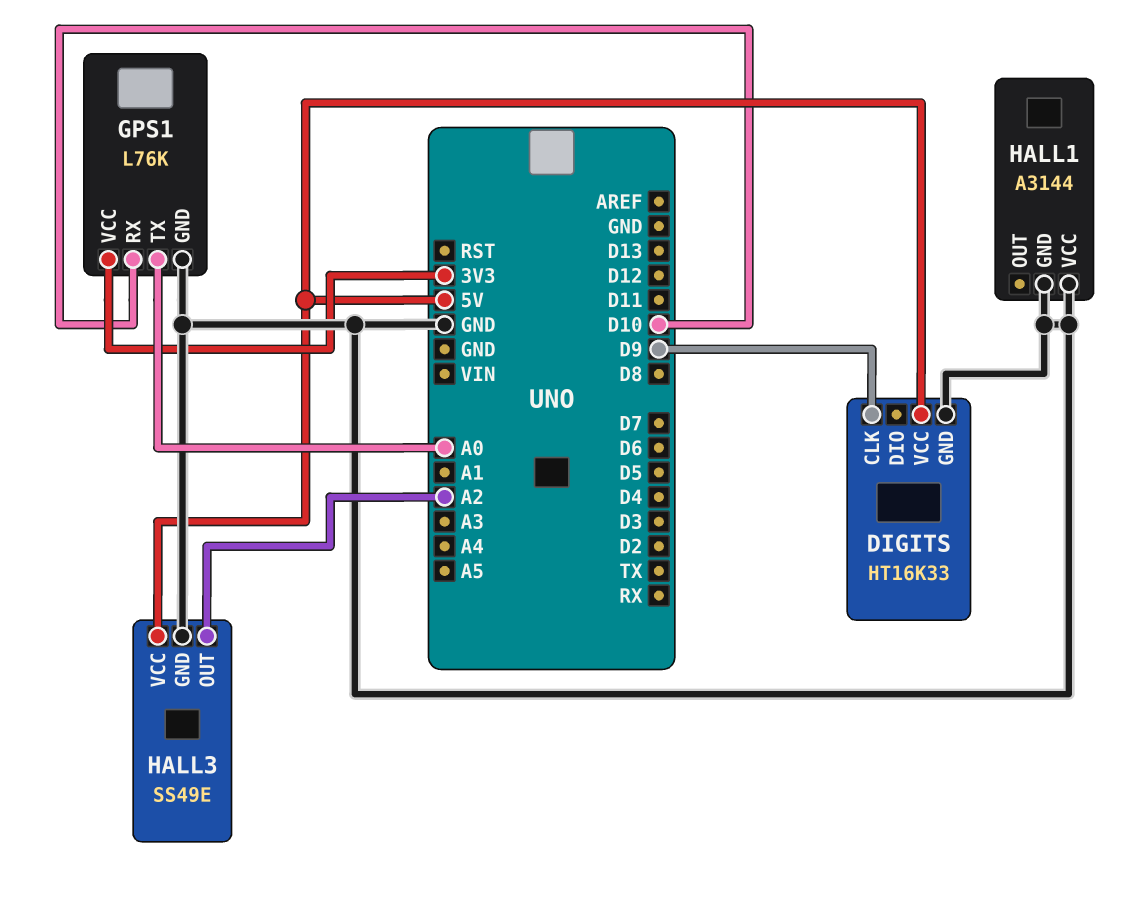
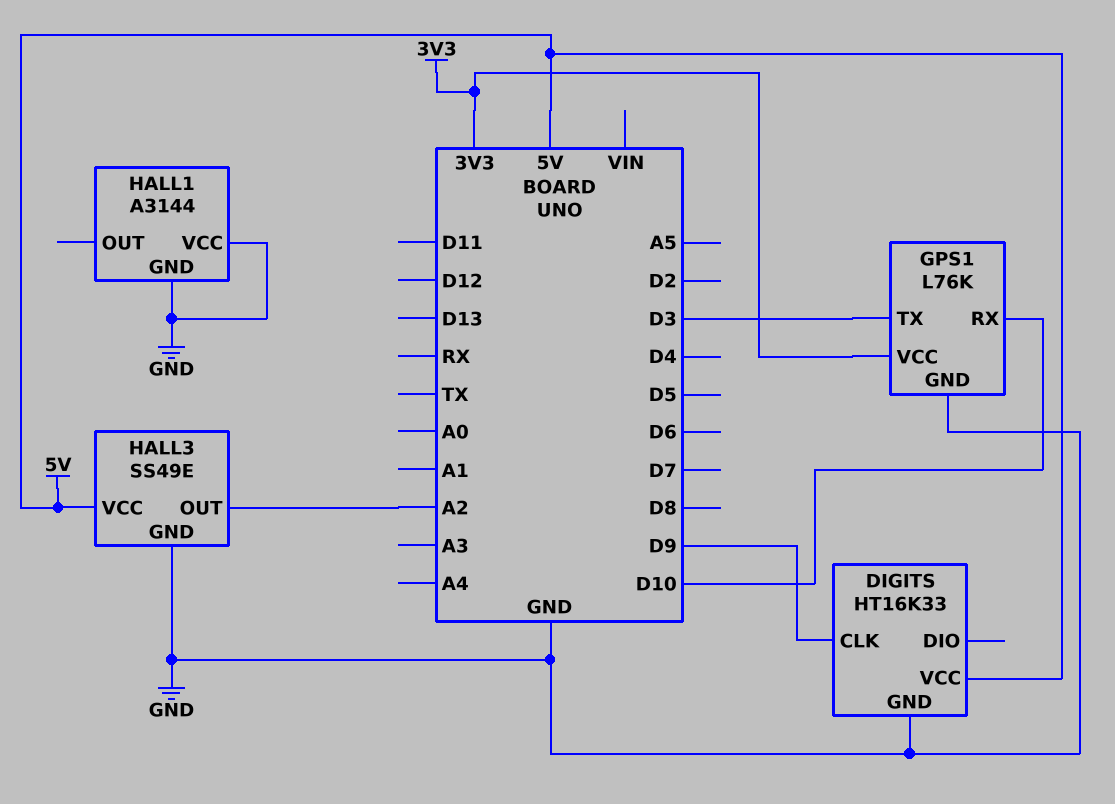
GPS1 pin TX: A0 -> D3

